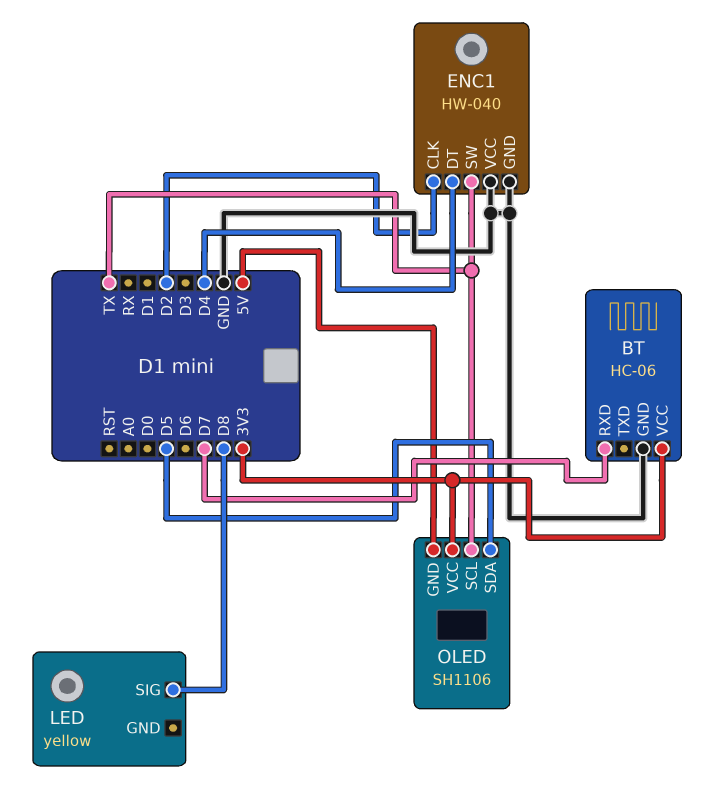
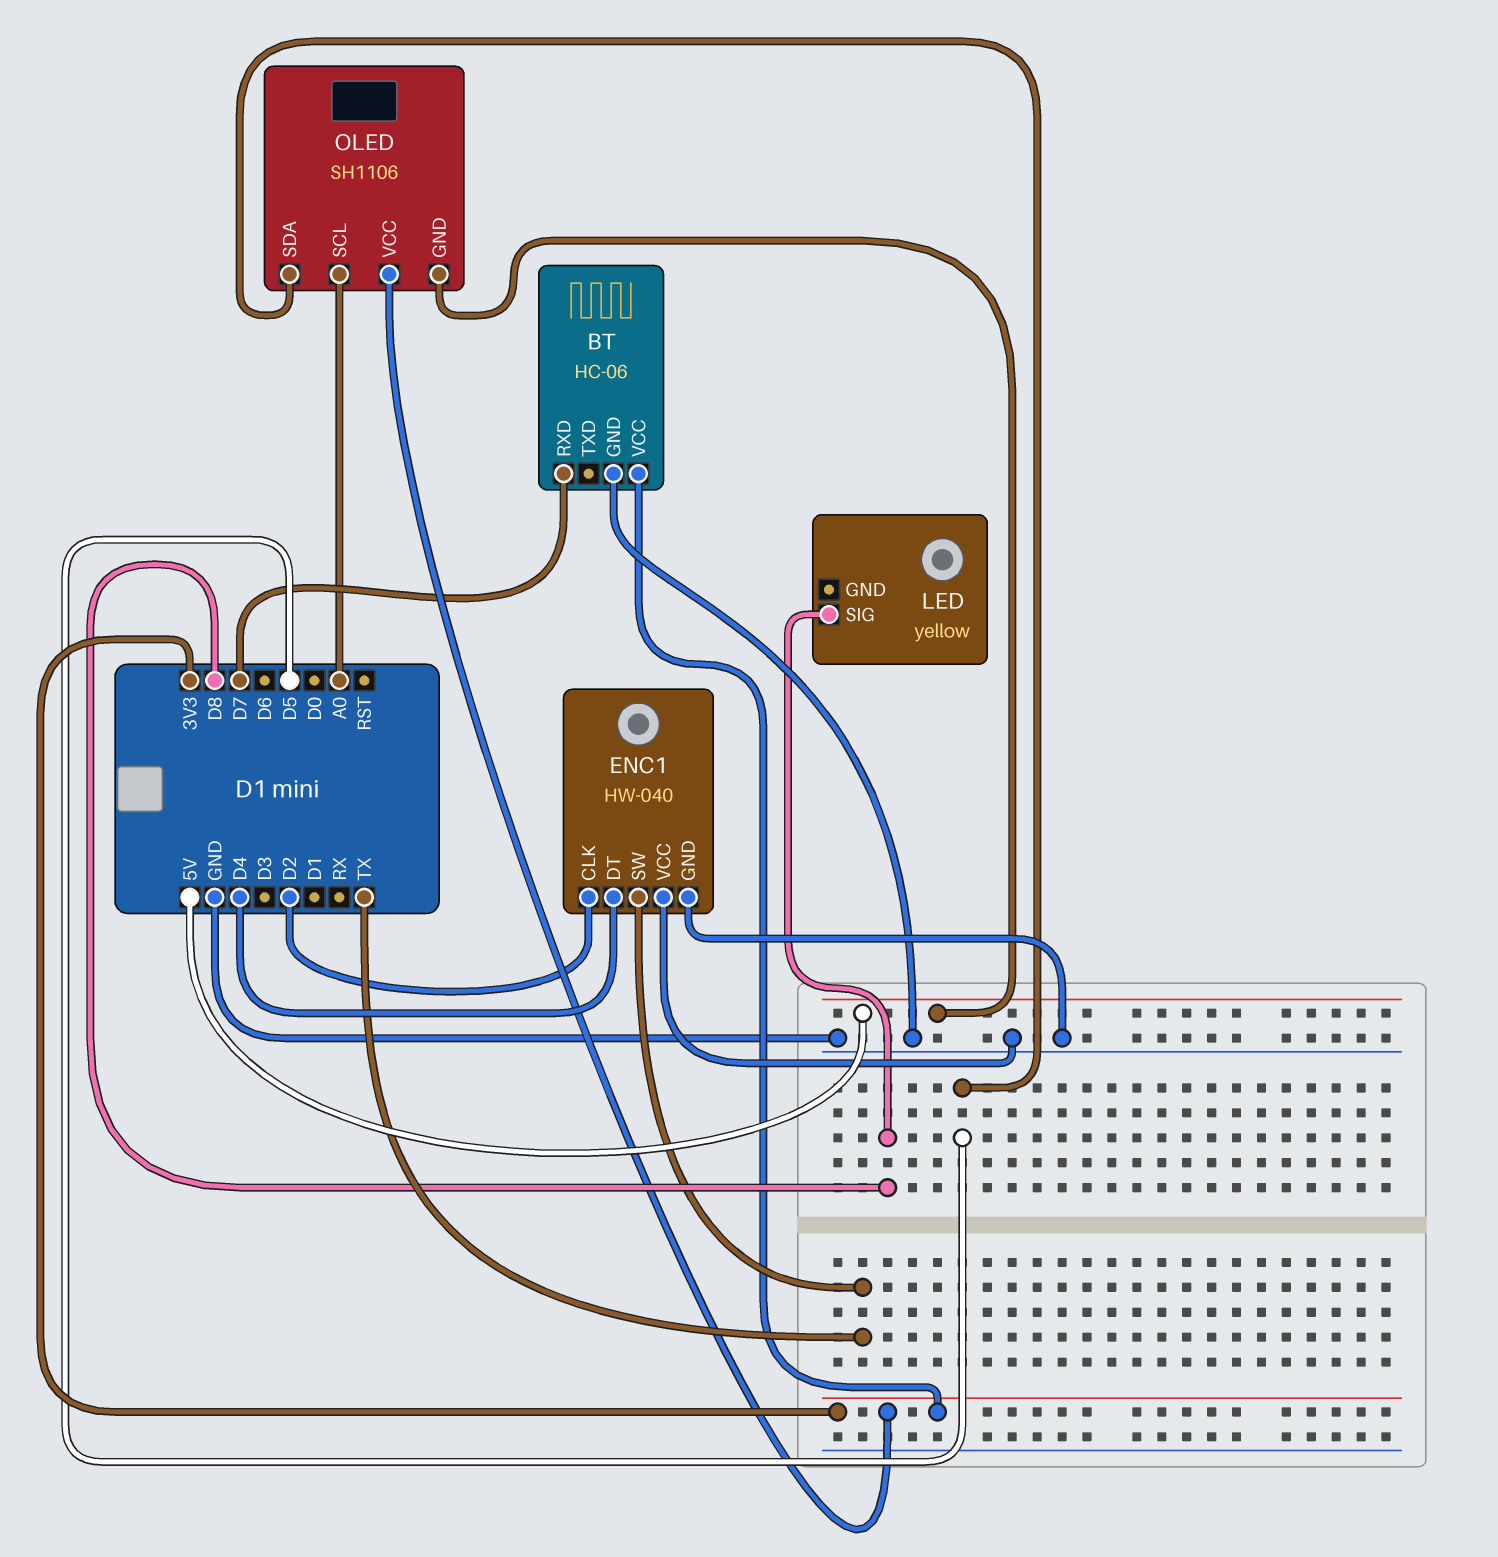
OLED pin SCL: TX -> A0

